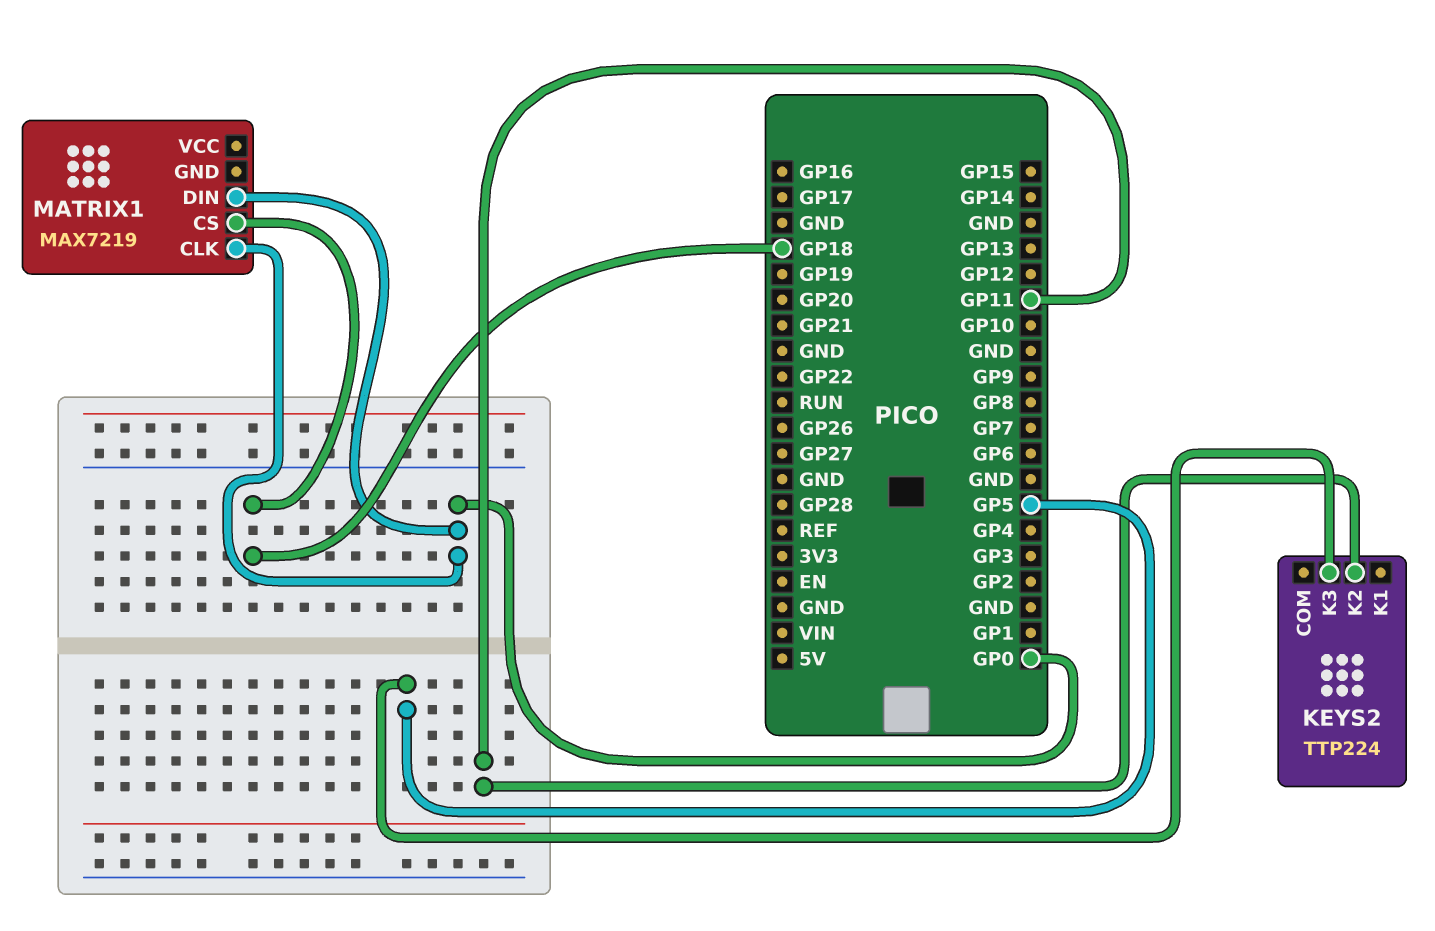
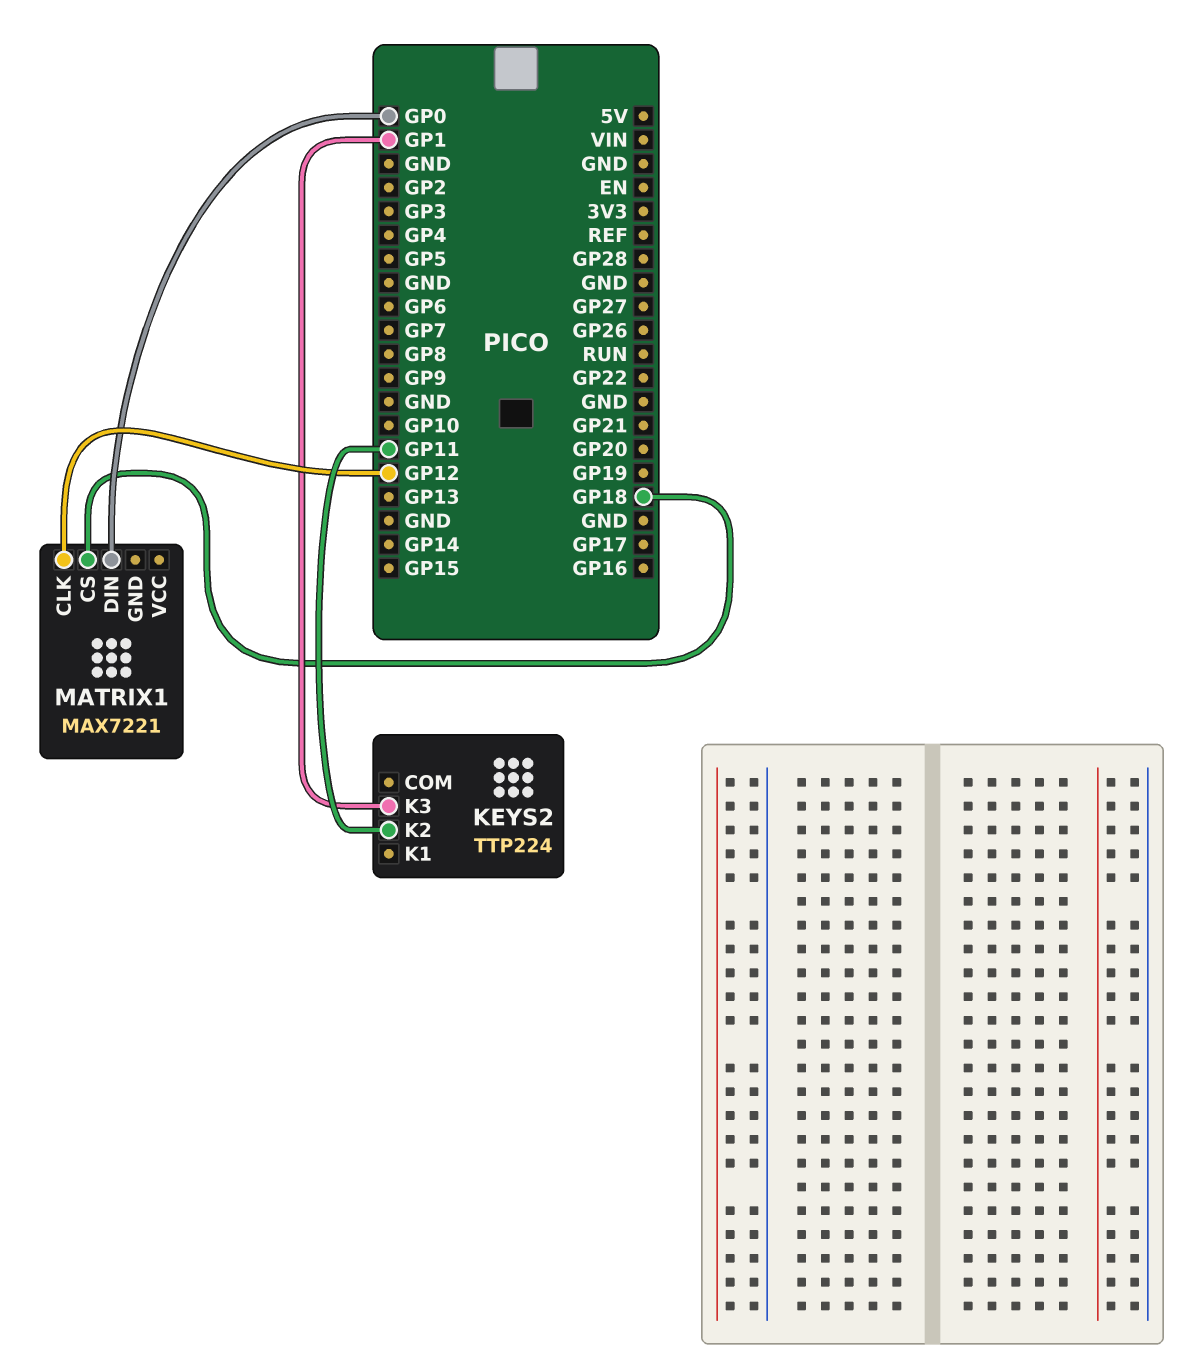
KEYS2 pin K3: GP5 -> GP1
MATRIX1: MAX7219 -> MAX7221
MATRIX1 pin CLK: GP0 -> GP12

